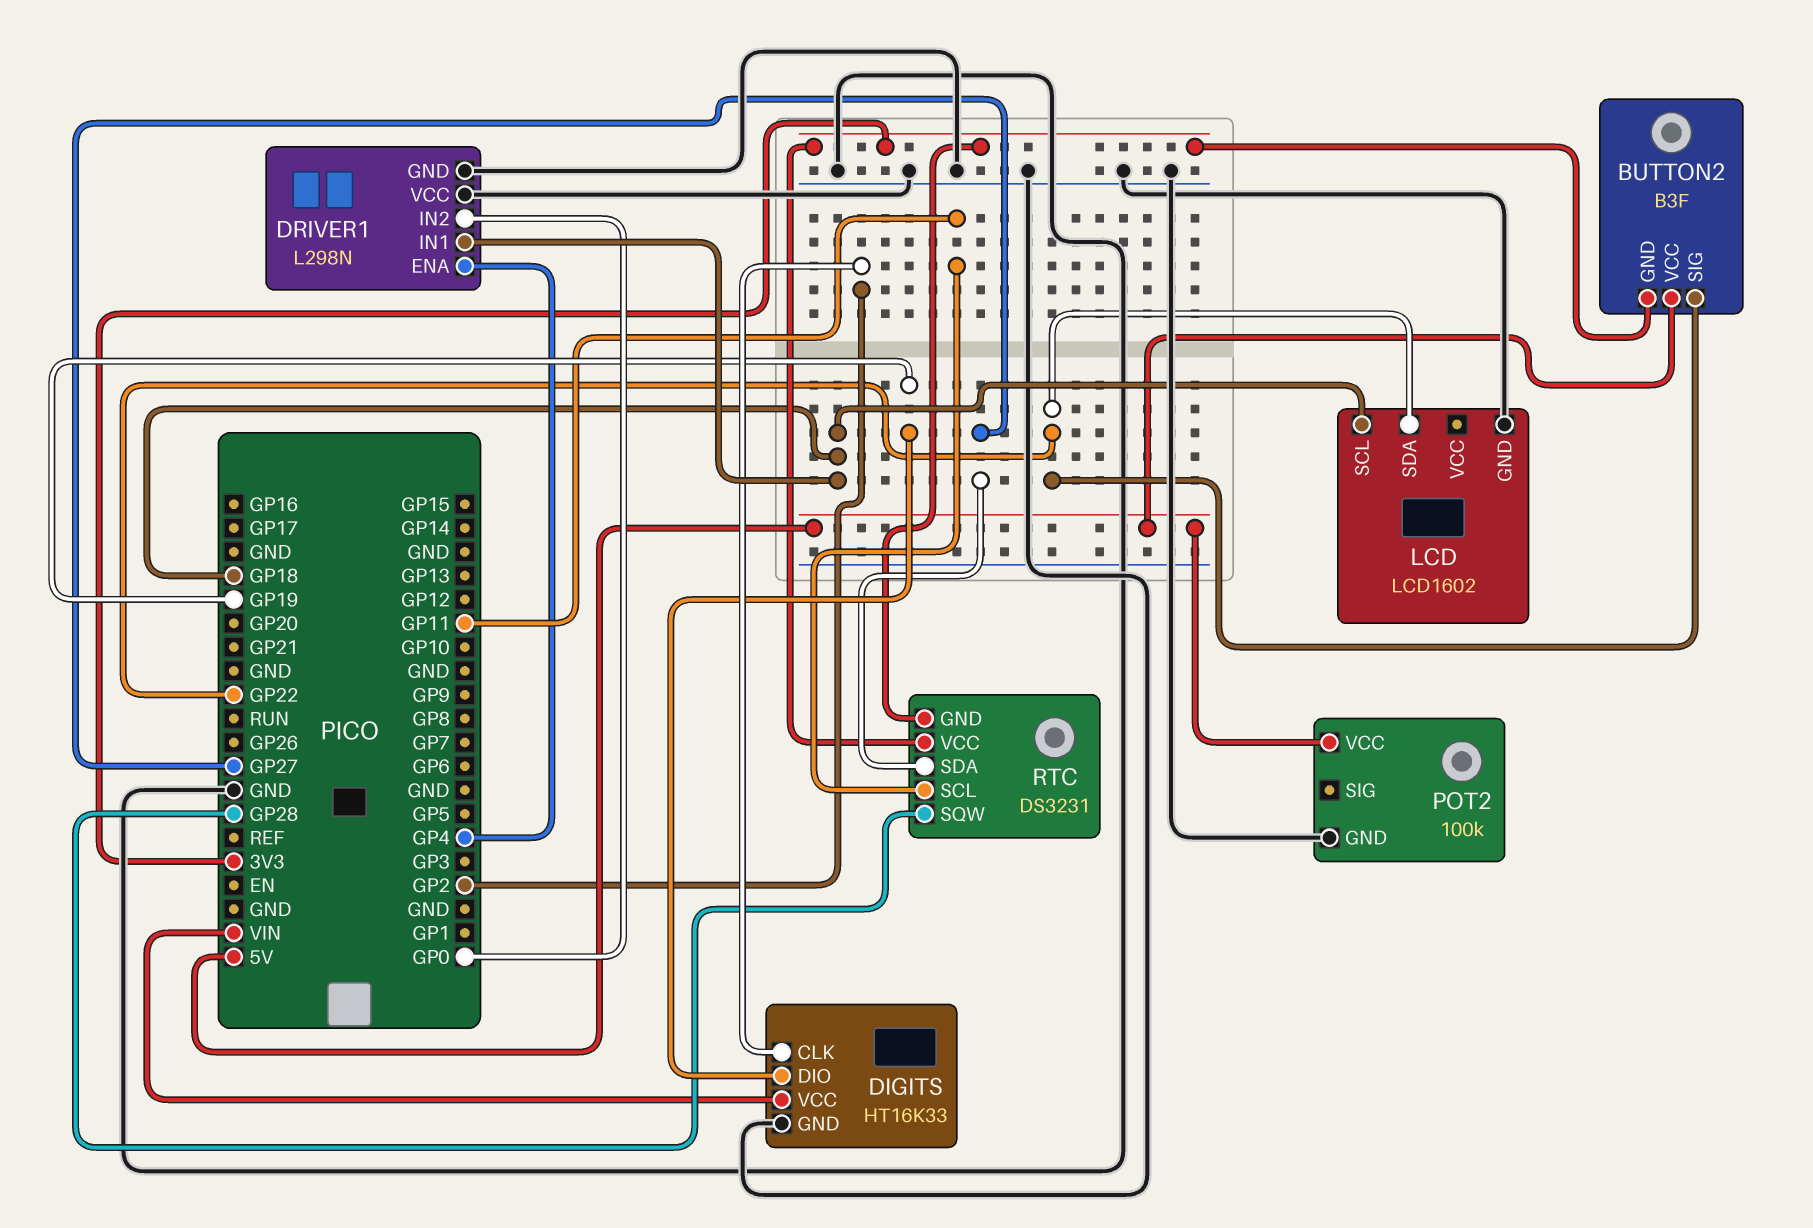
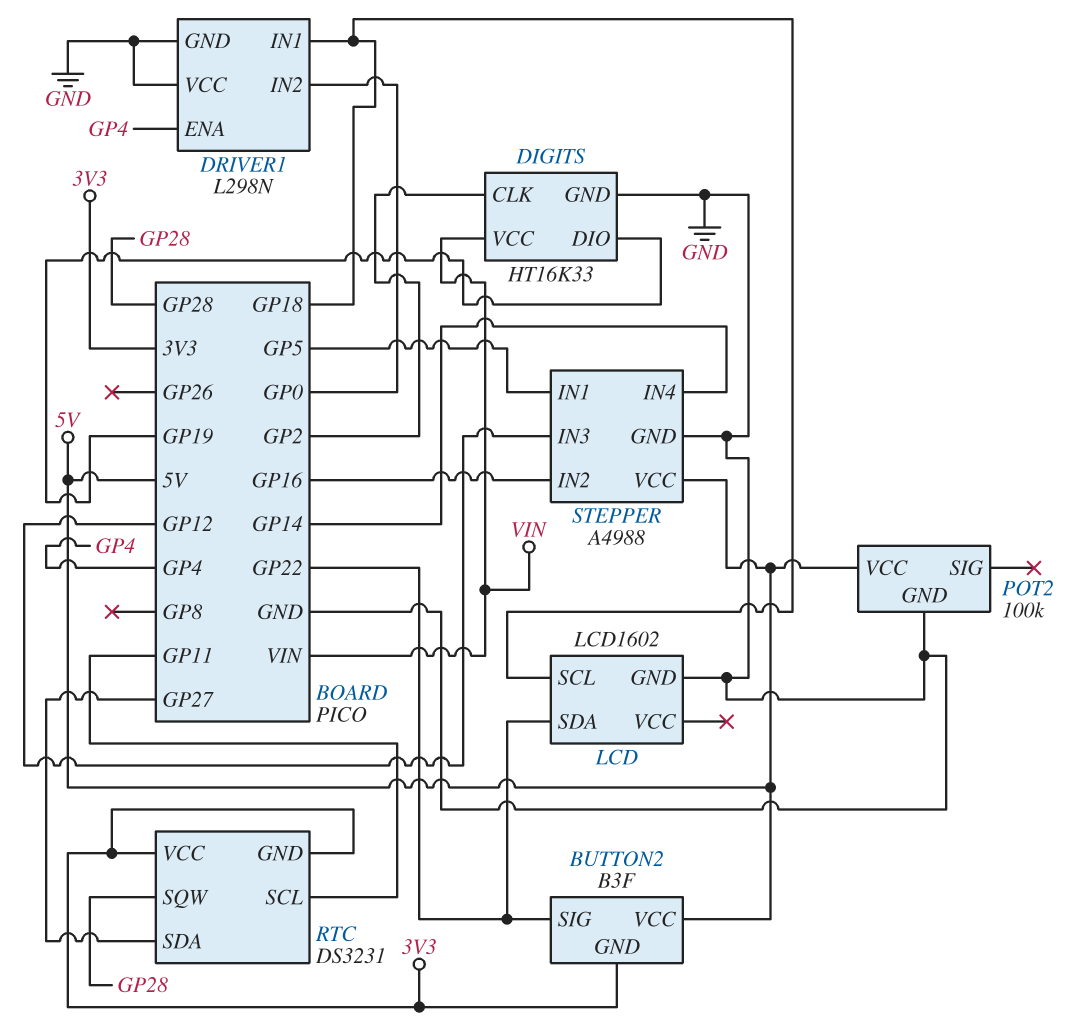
STEPPER: none -> A4988
STEPPER pin GND: none -> GND
STEPPER pin IN1: none -> GP5
STEPPER pin IN2: none -> GP16
STEPPER pin IN3: none -> GP12
STEPPER pin IN4: none -> GP14
STEPPER pin VCC: none -> 5V

